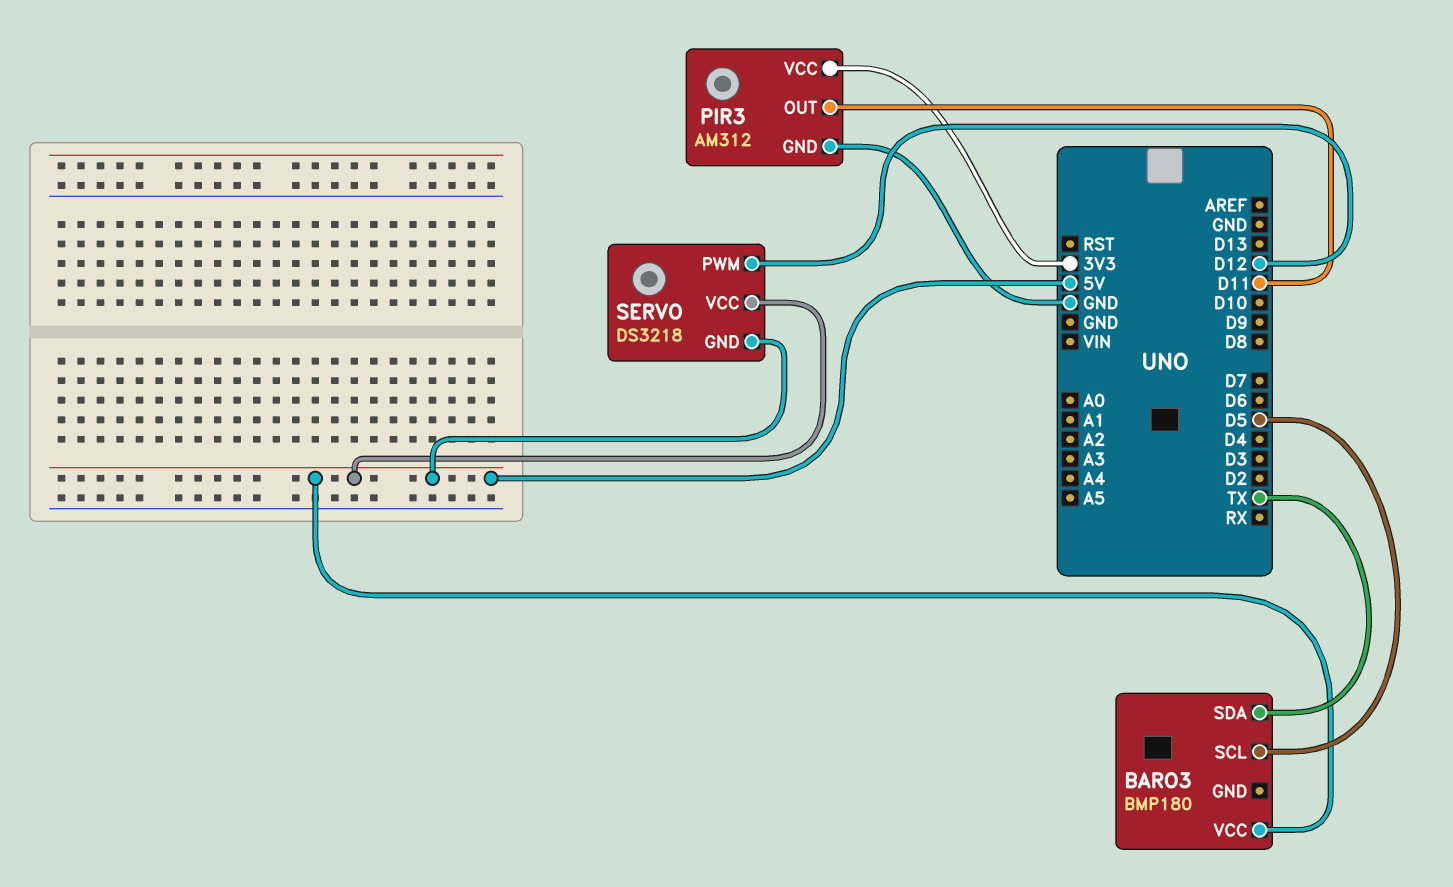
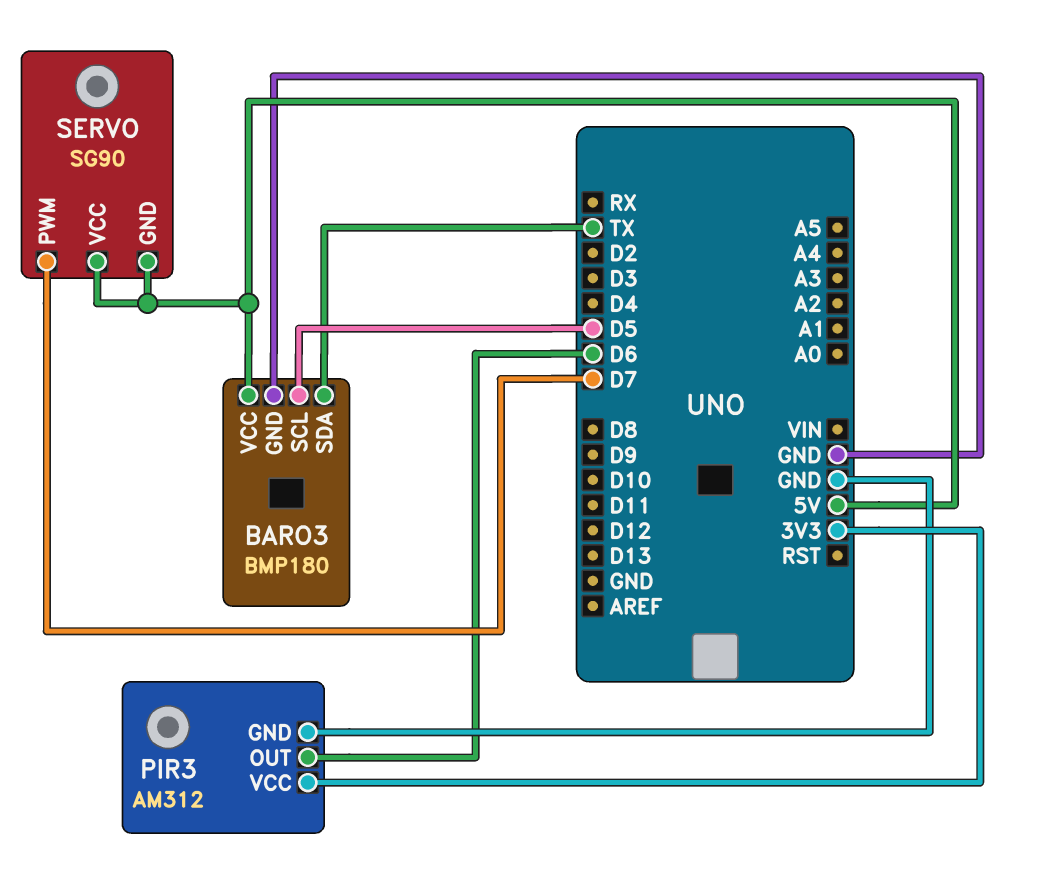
BARO3 pin GND: none -> GND
PIR3 pin OUT: D11 -> D6
SERVO: DS3218 -> SG90
SERVO pin PWM: D12 -> D7

